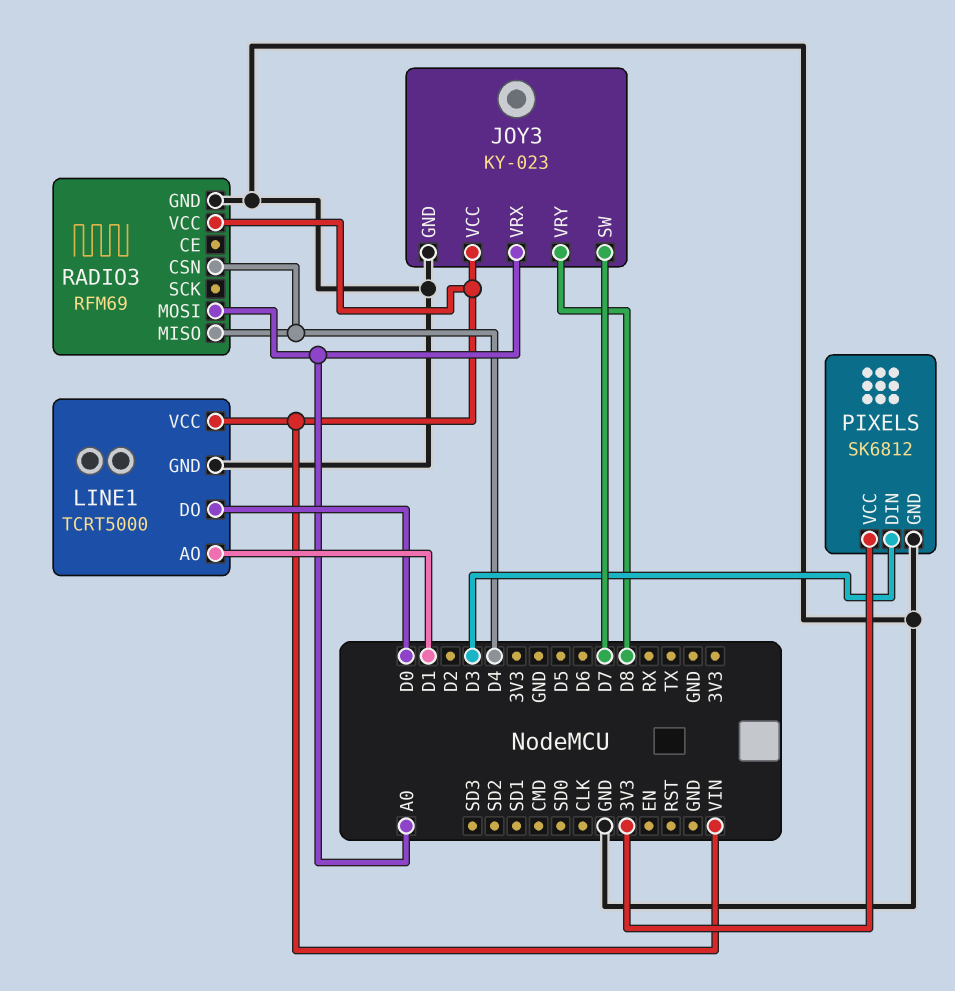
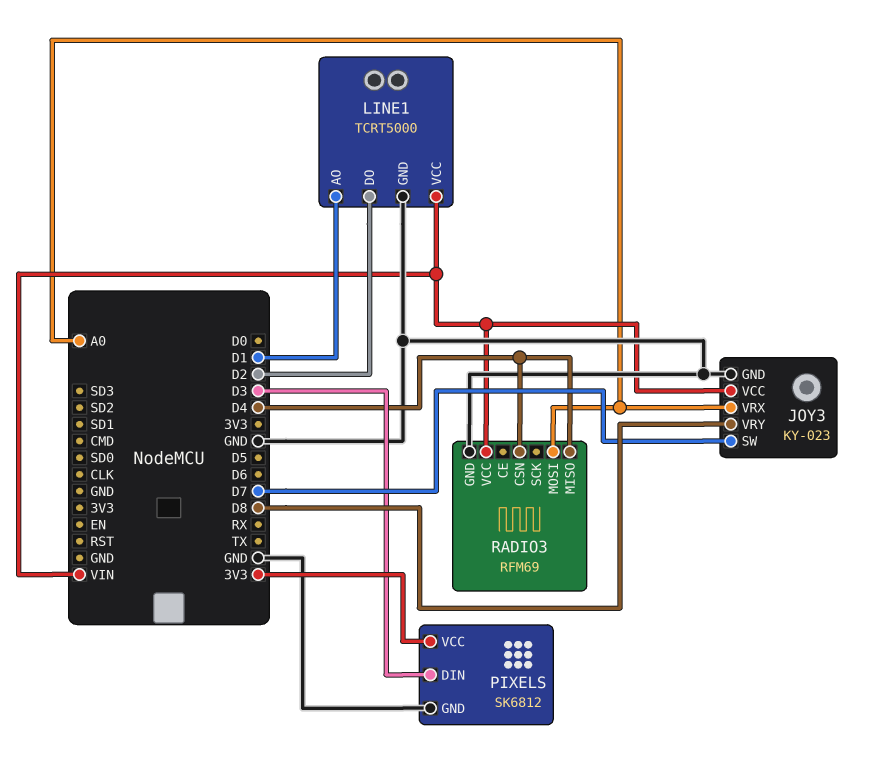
LINE1 pin DO: D0 -> D2

